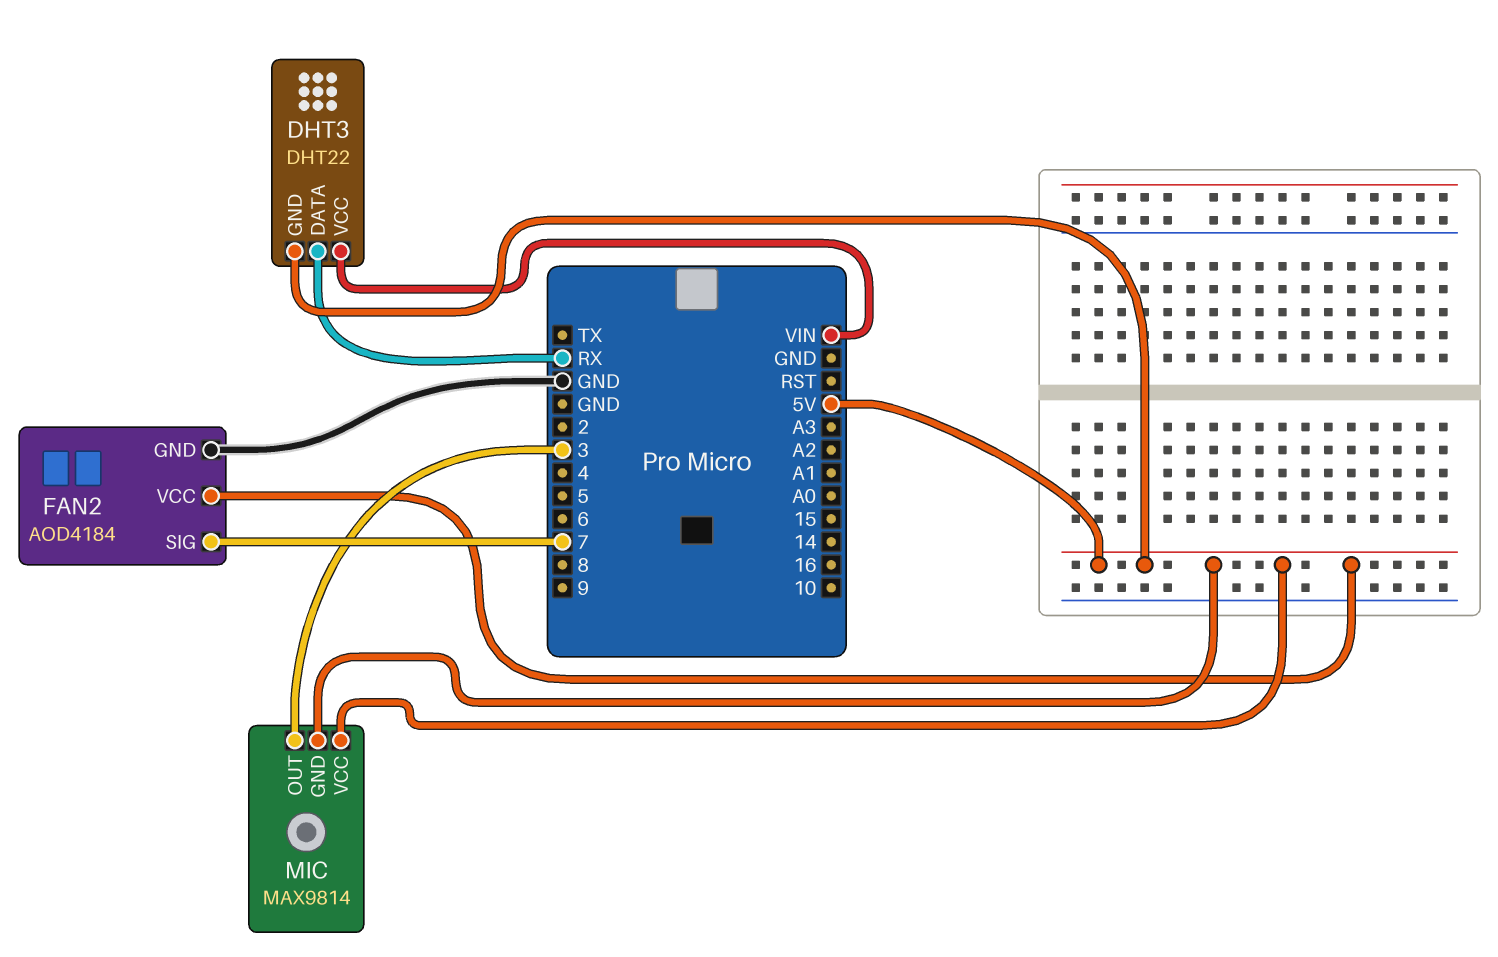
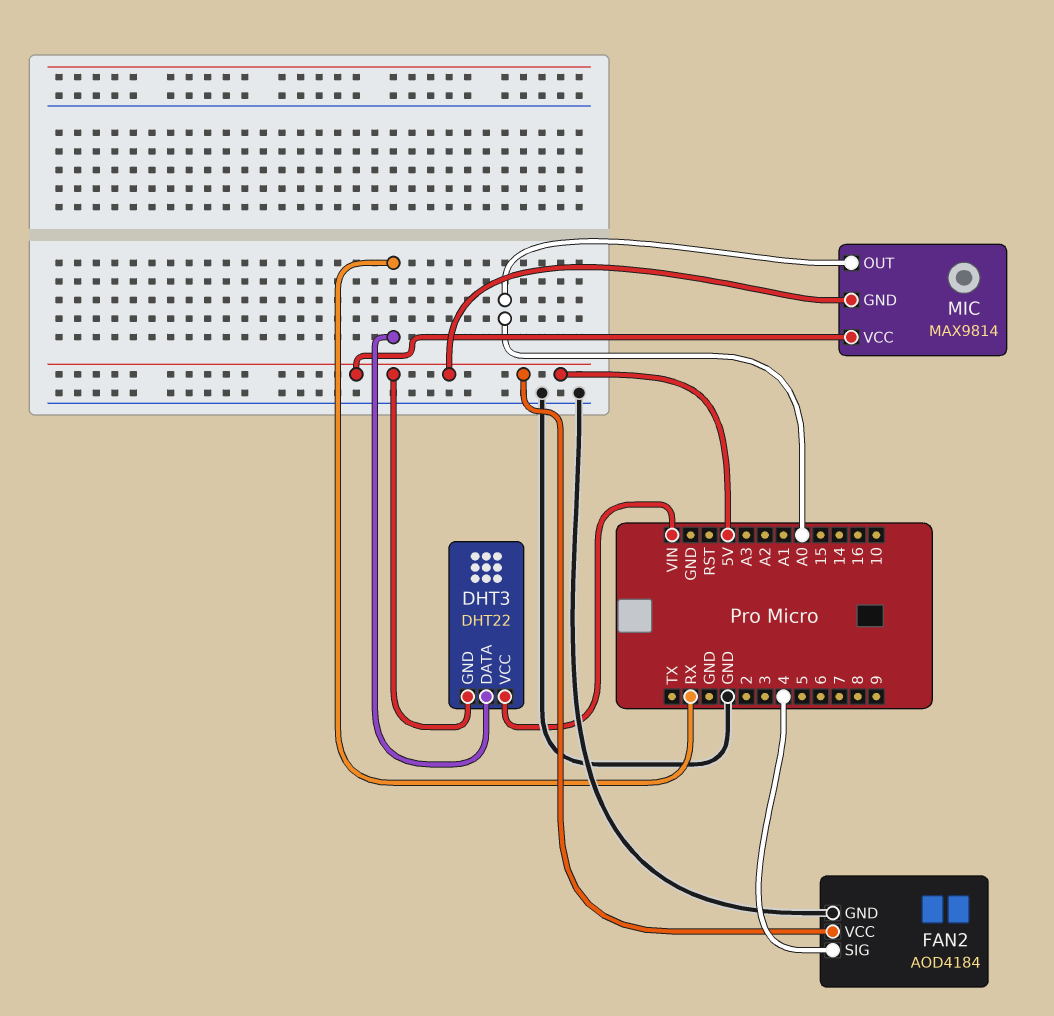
FAN2 pin SIG: 7 -> 4
MIC pin OUT: 3 -> A0

